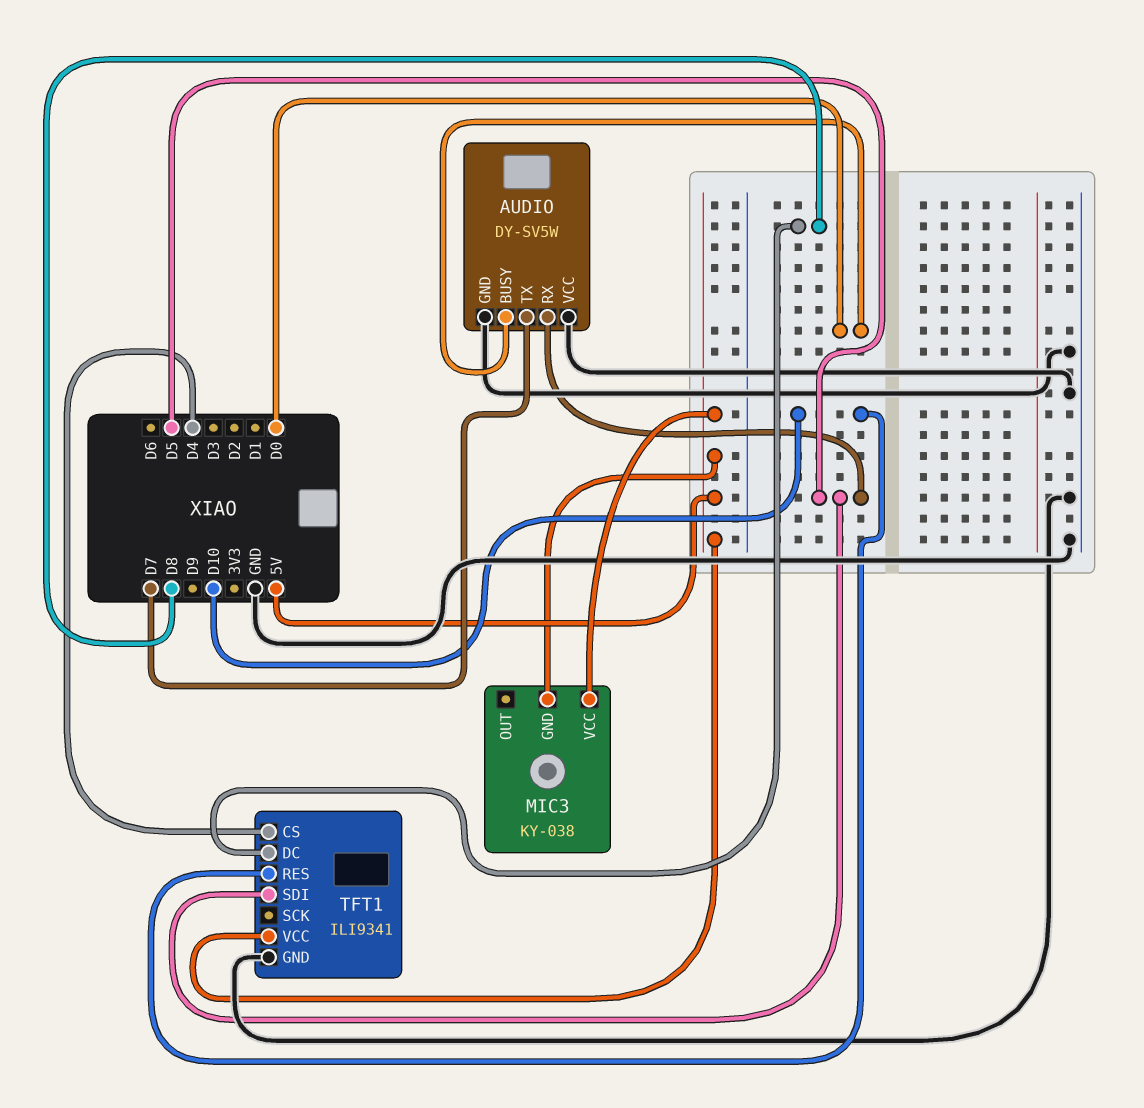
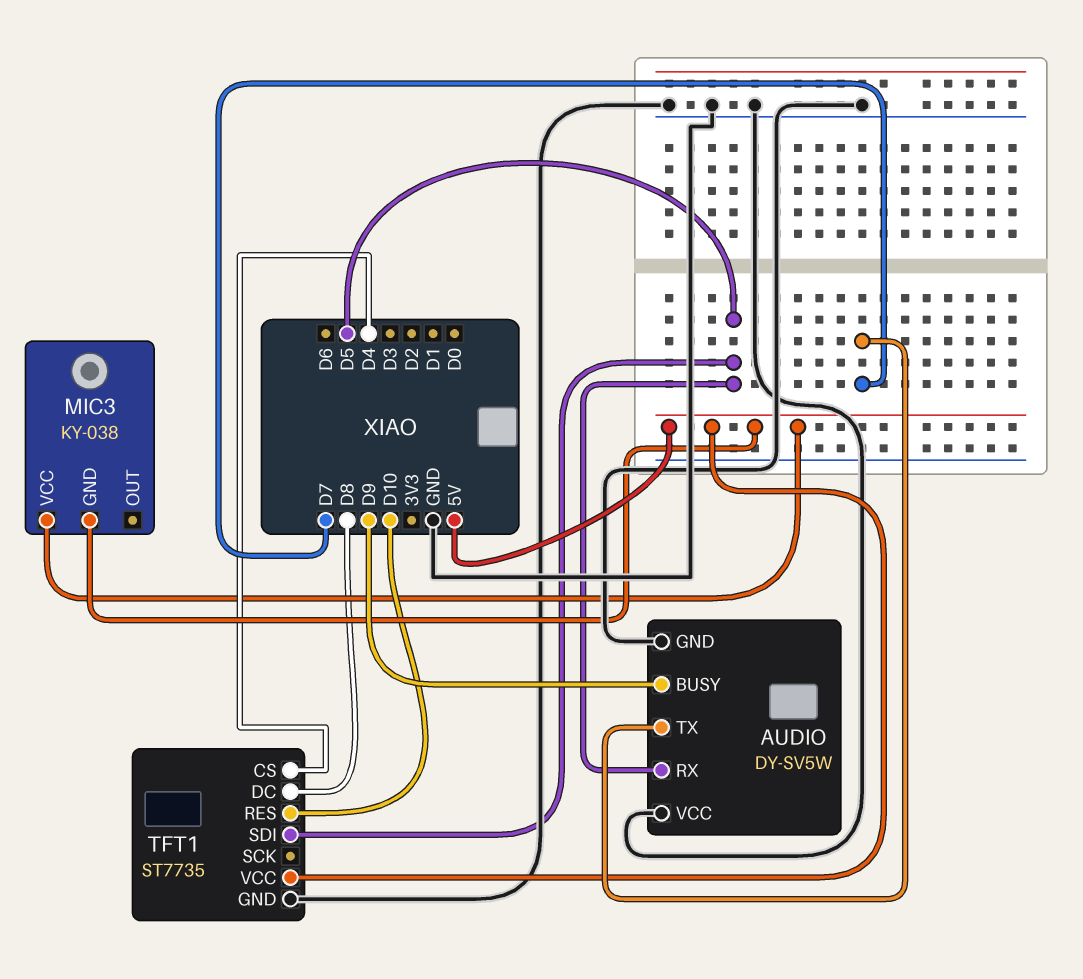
AUDIO pin BUSY: D0 -> D9
TFT1: ILI9341 -> ST7735

